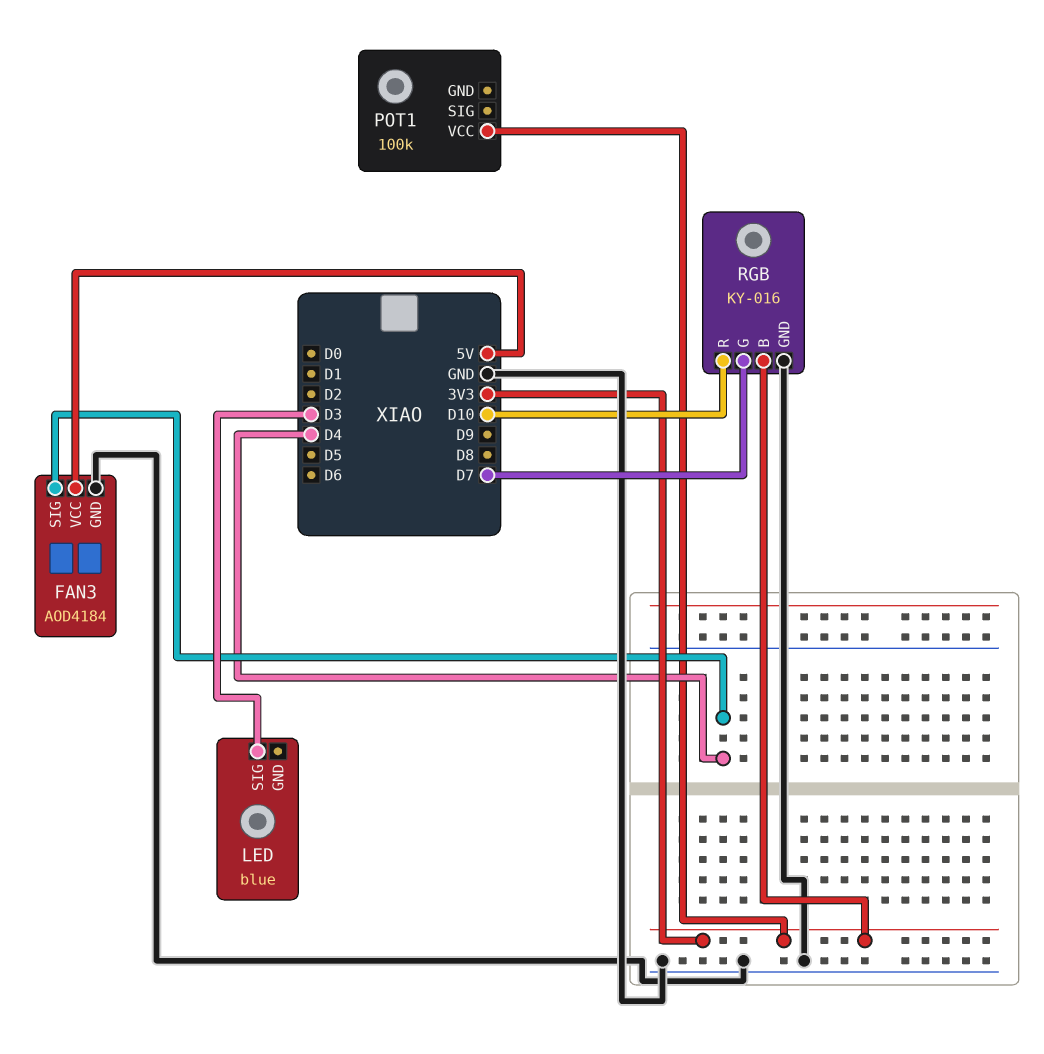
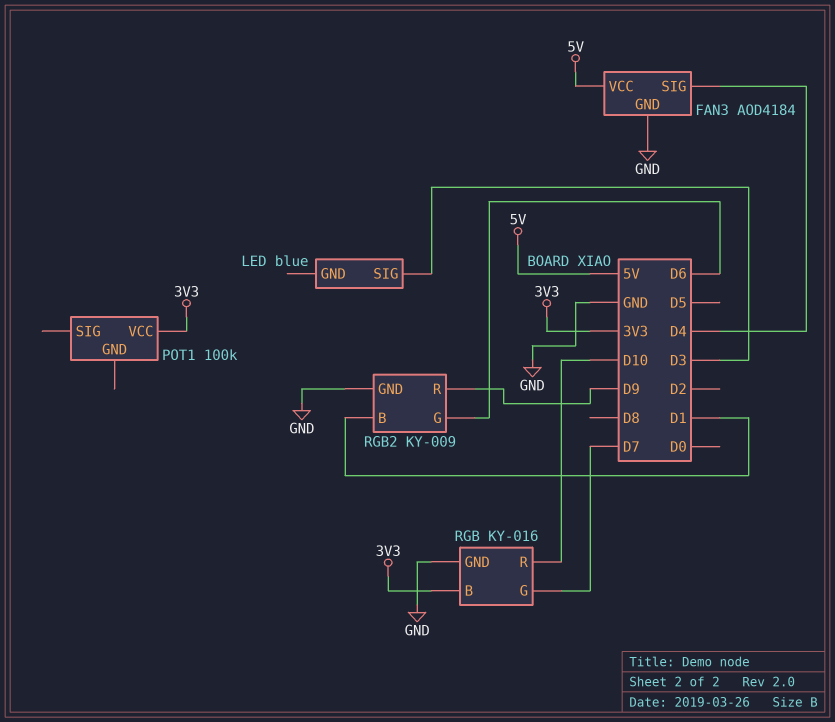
RGB2: none -> KY-009
RGB2 pin B: none -> D1
RGB2 pin G: none -> D6
RGB2 pin GND: none -> GND
RGB2 pin R: none -> D9

